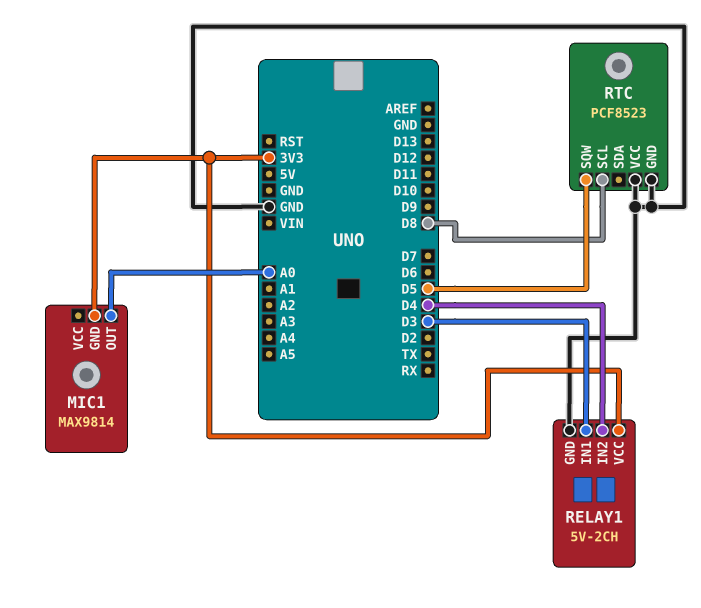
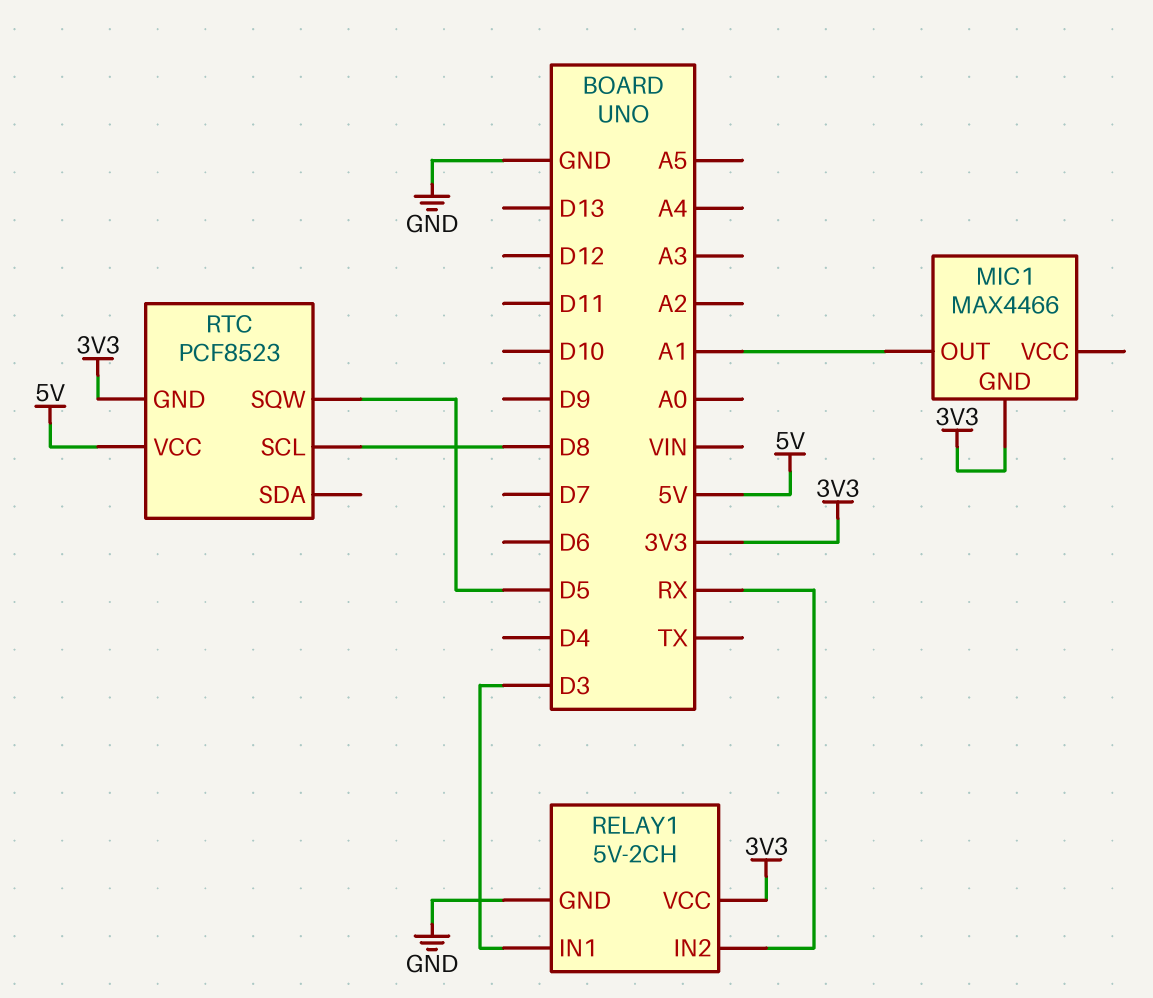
MIC1: MAX9814 -> MAX4466
MIC1 pin OUT: A0 -> A1
RELAY1 pin IN2: D4 -> RX
RTC pin GND: GND -> 3V3
RTC pin VCC: GND -> 5V

